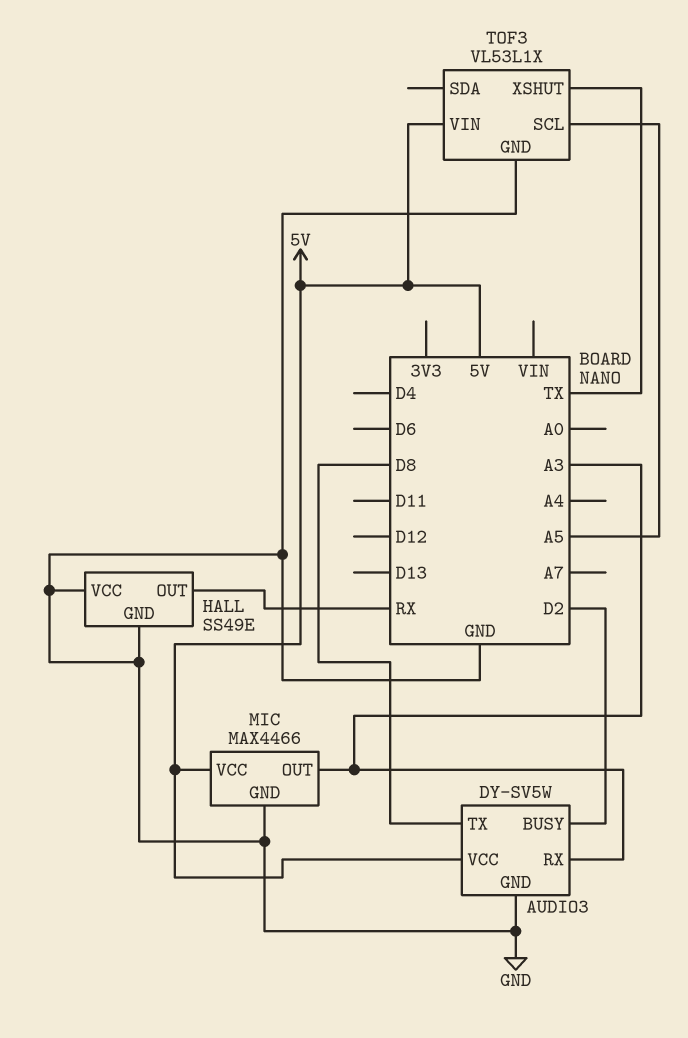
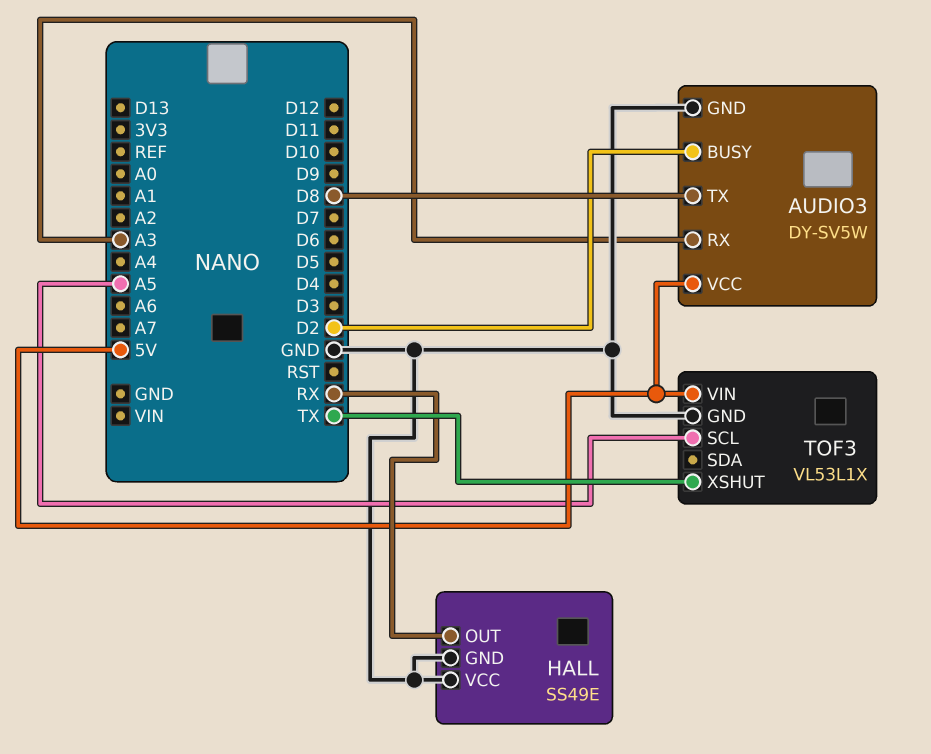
MIC: MAX4466 -> none
MIC pin GND: GND -> none
MIC pin OUT: A3 -> none
MIC pin VCC: 5V -> none

